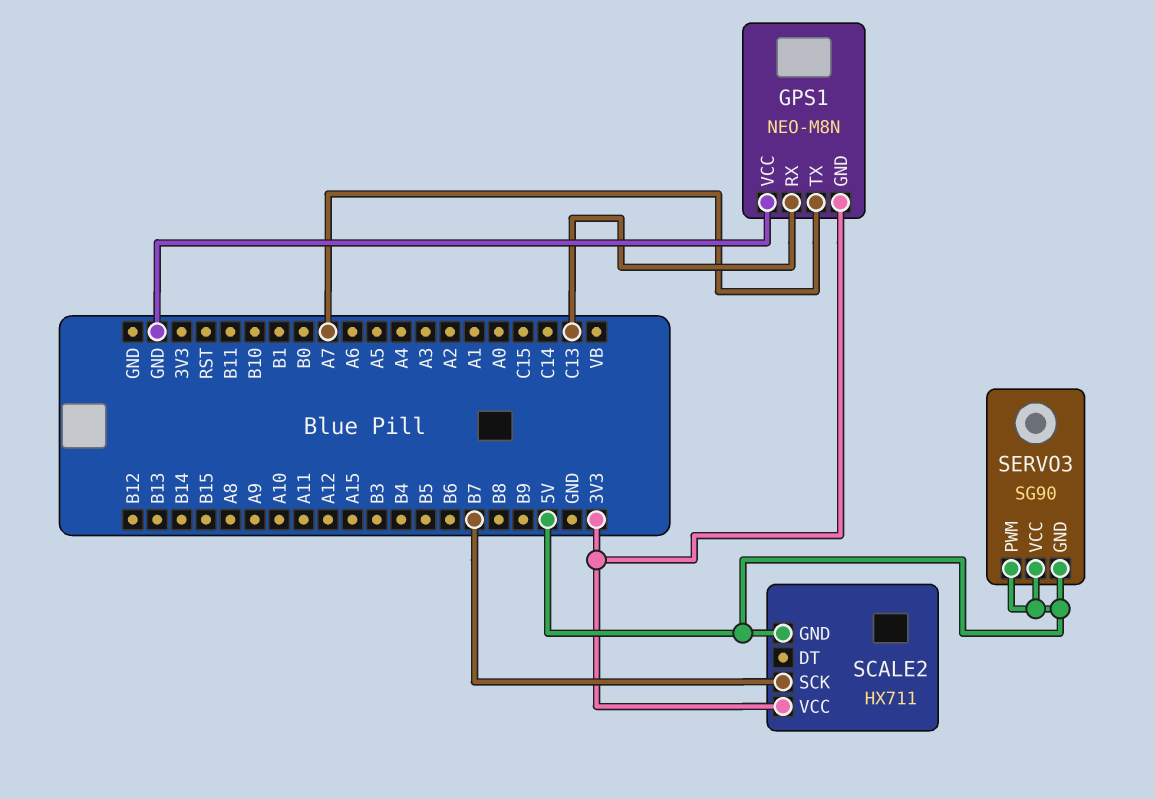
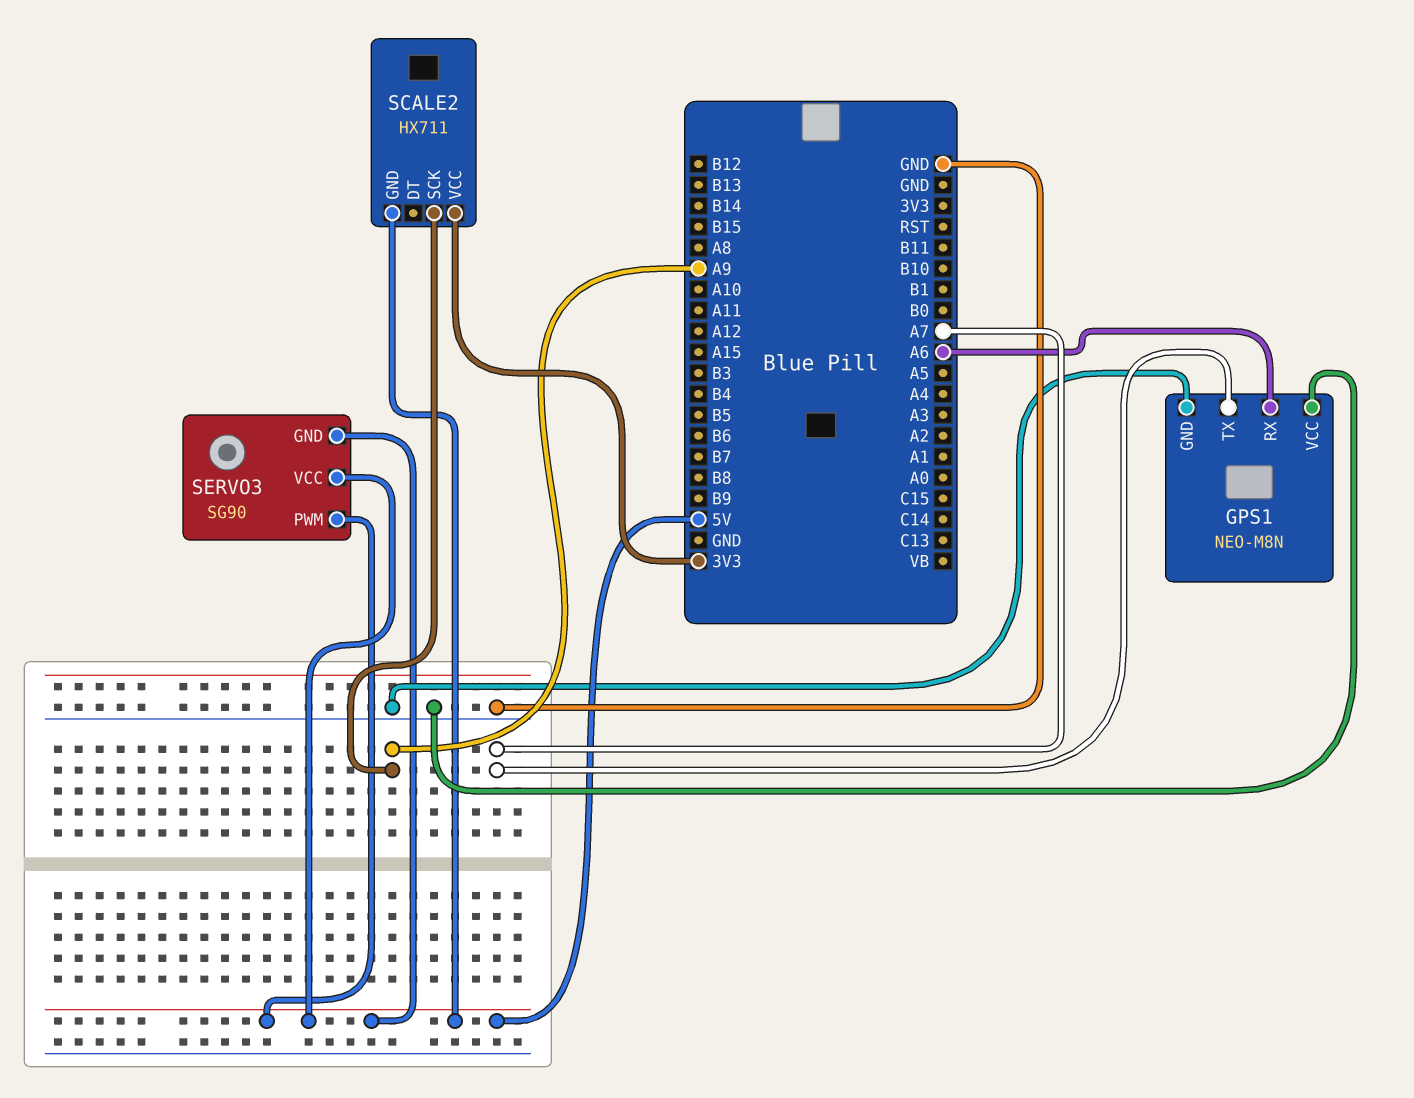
GPS1 pin GND: 3V3 -> GND
GPS1 pin RX: C13 -> A6
SCALE2 pin SCK: B7 -> A9

